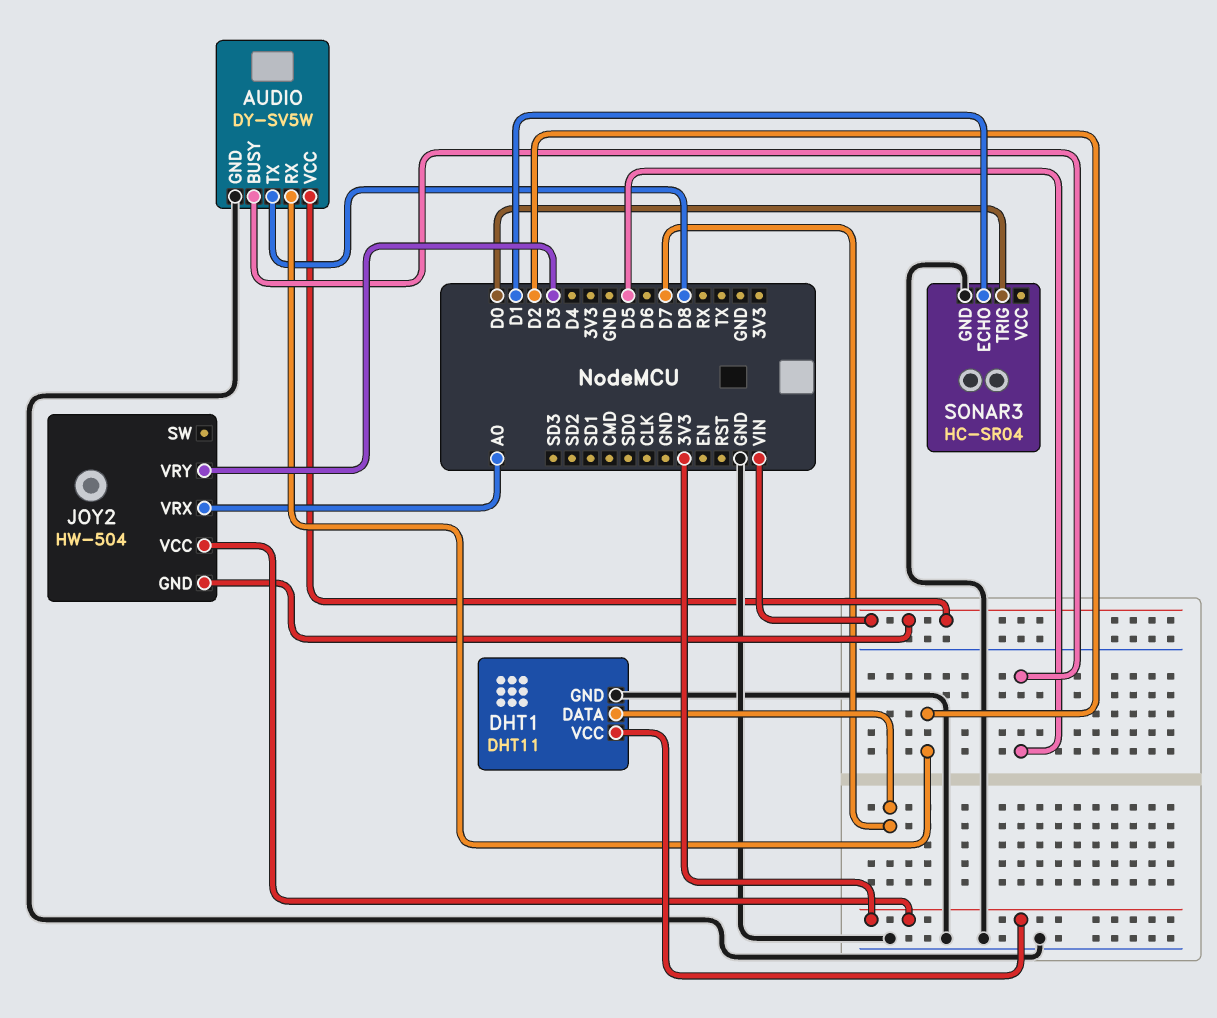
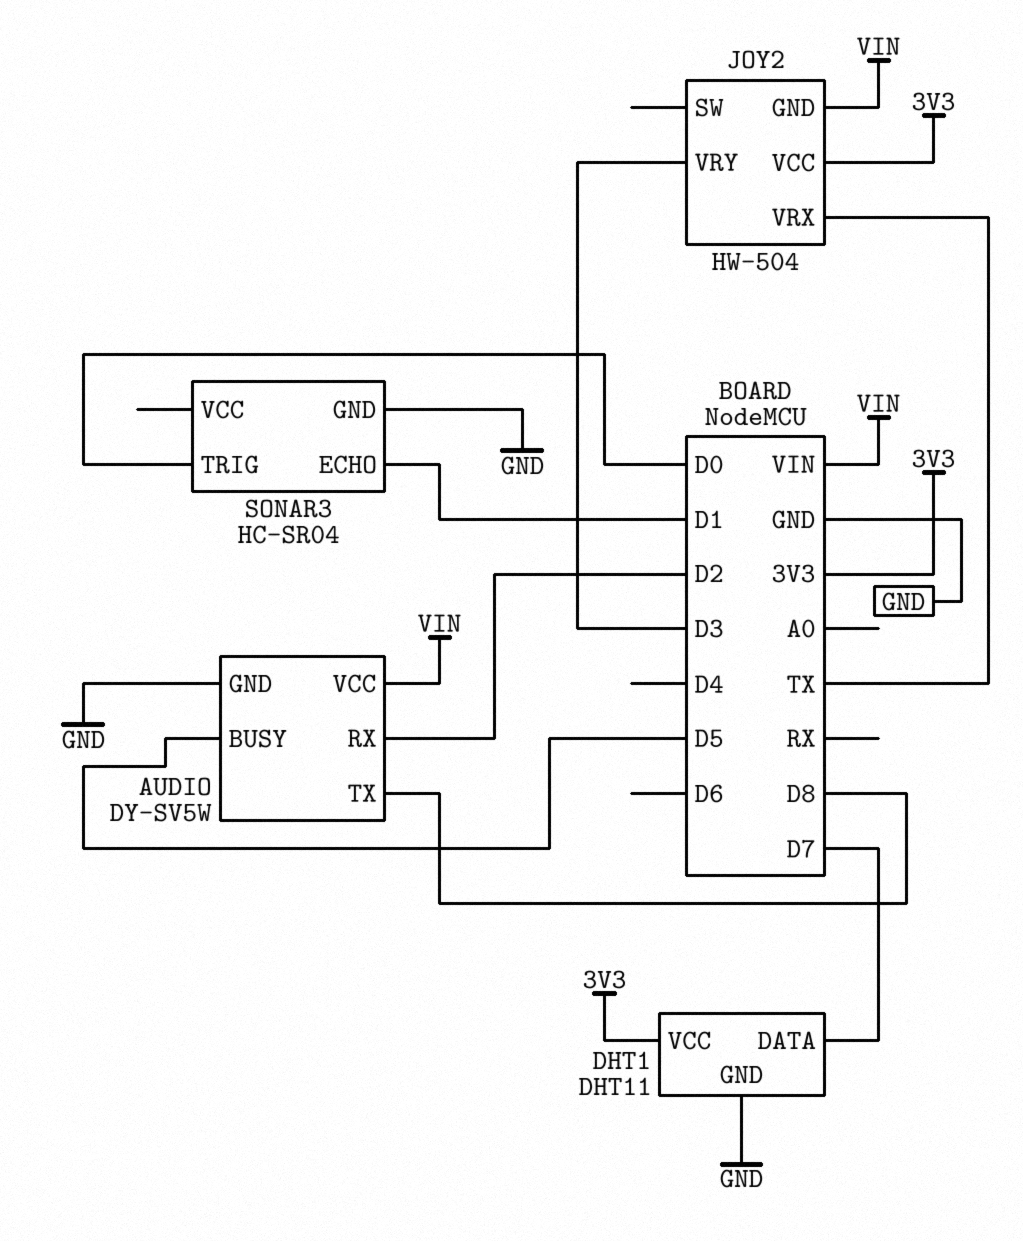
JOY2 pin VRX: A0 -> TX

